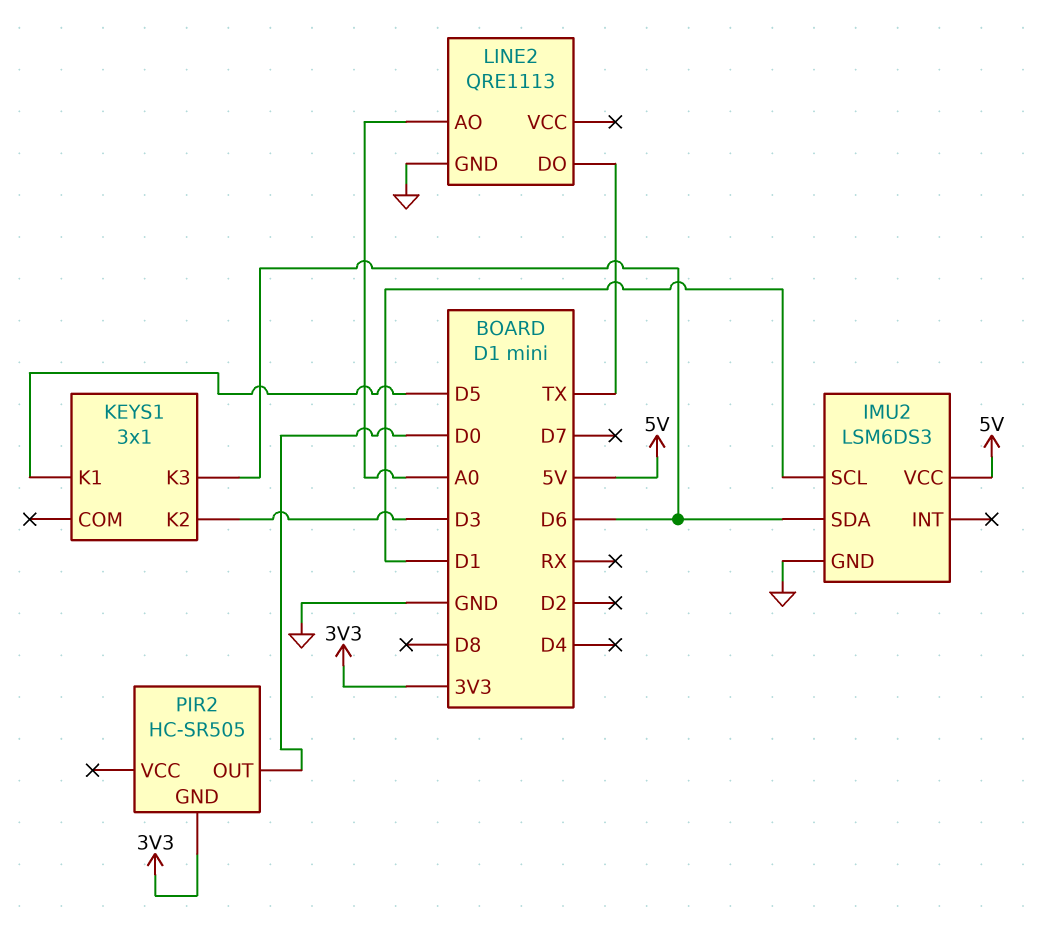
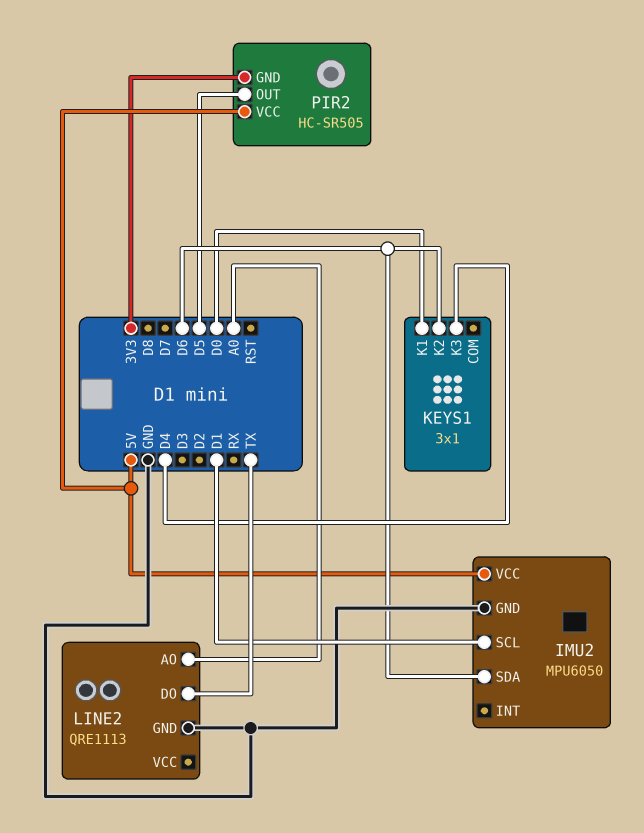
IMU2: LSM6DS3 -> MPU6050
KEYS1 pin K1: D5 -> D0
KEYS1 pin K2: D3 -> D6
KEYS1 pin K3: D6 -> D4
PIR2 pin OUT: D0 -> D5
PIR2 pin VCC: none -> 5V

